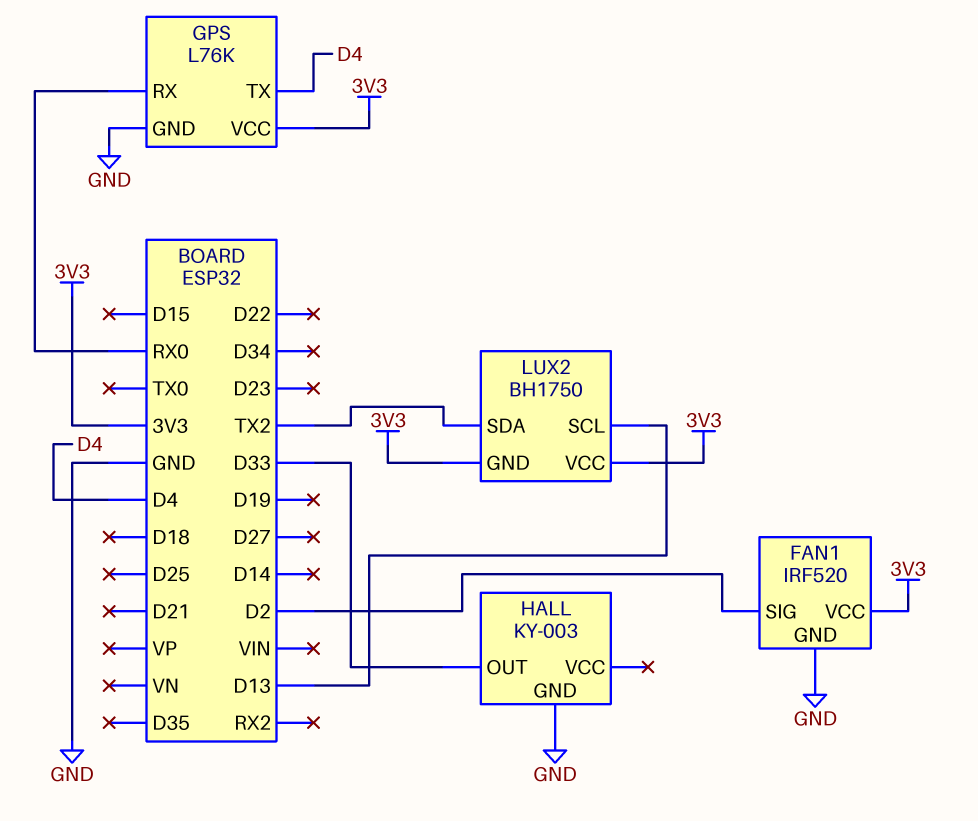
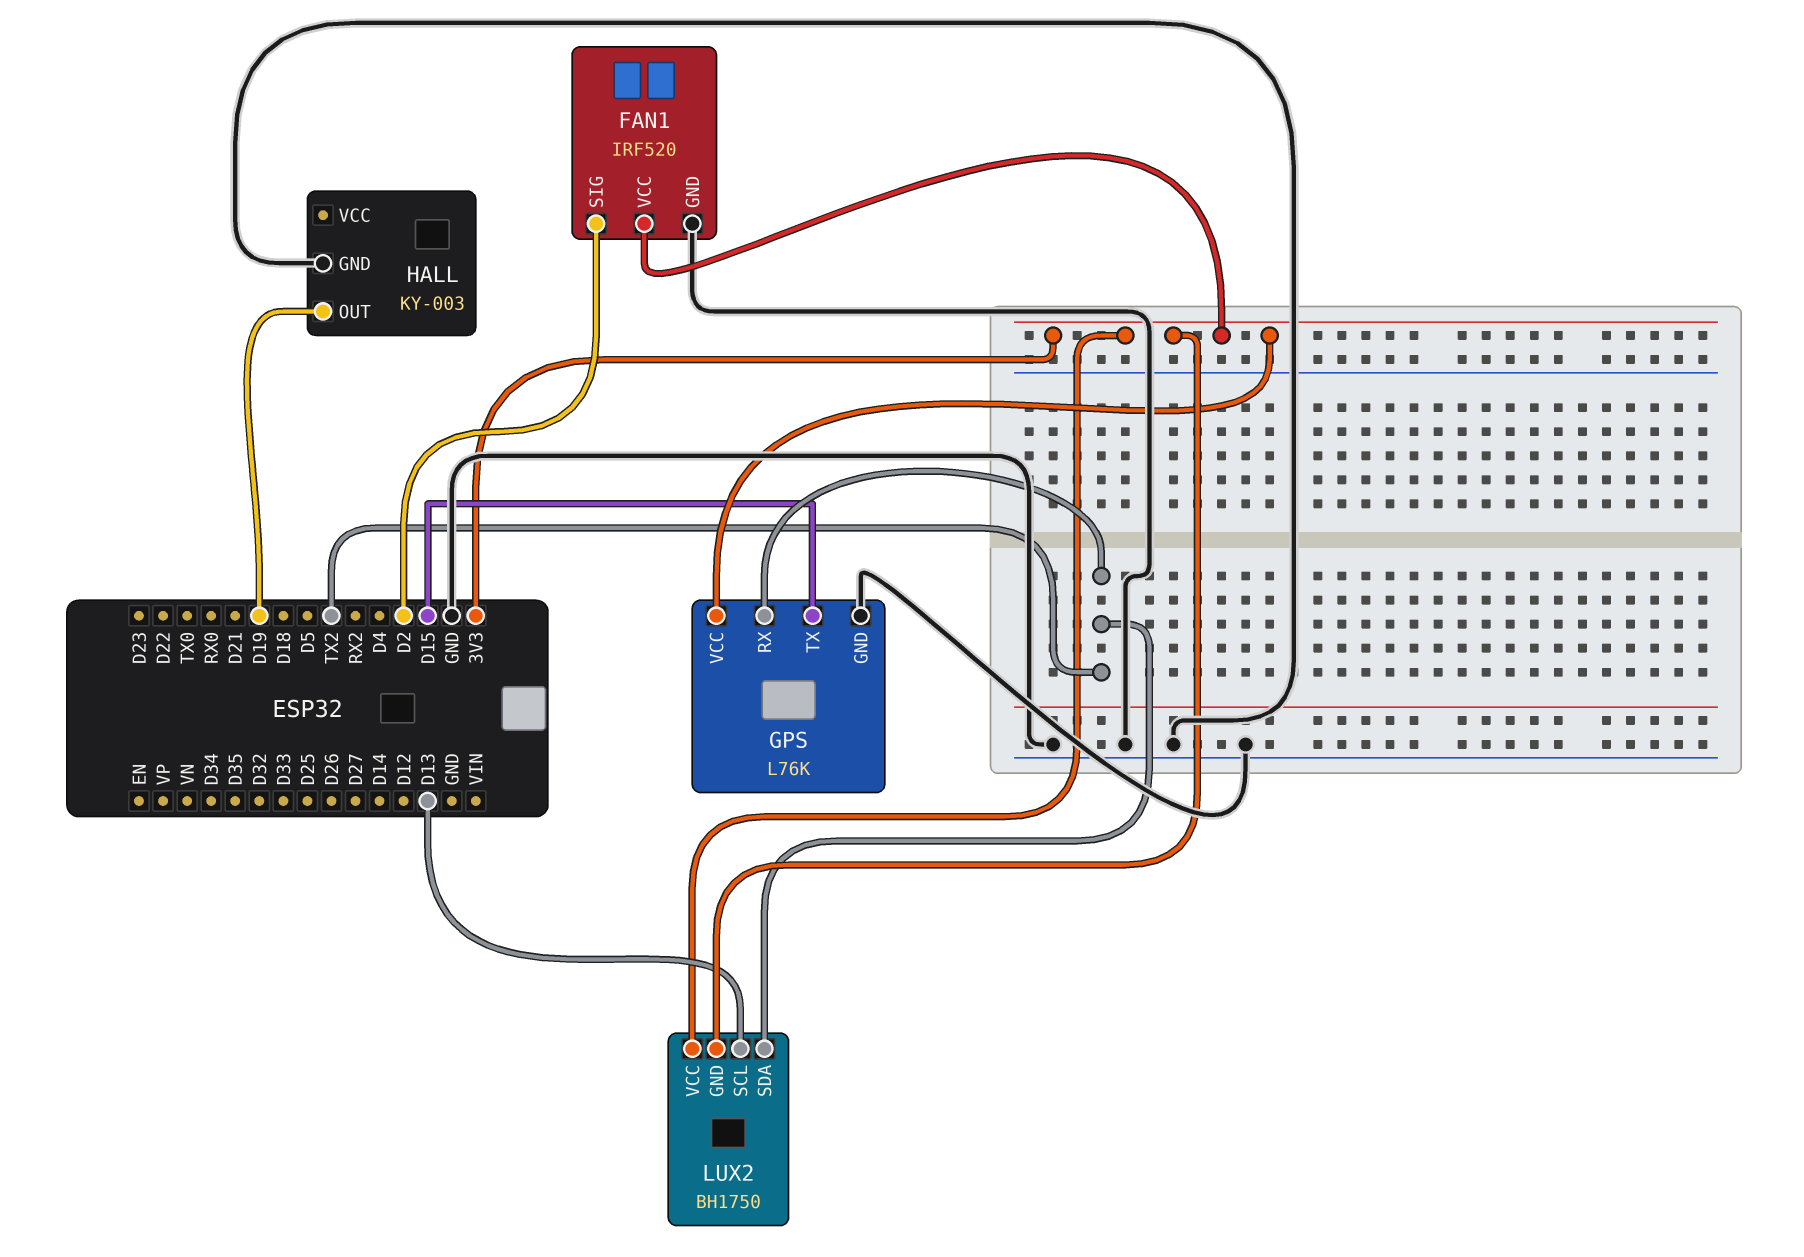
GPS pin RX: RX0 -> TX2
GPS pin TX: D4 -> D15
HALL pin OUT: D33 -> D19

